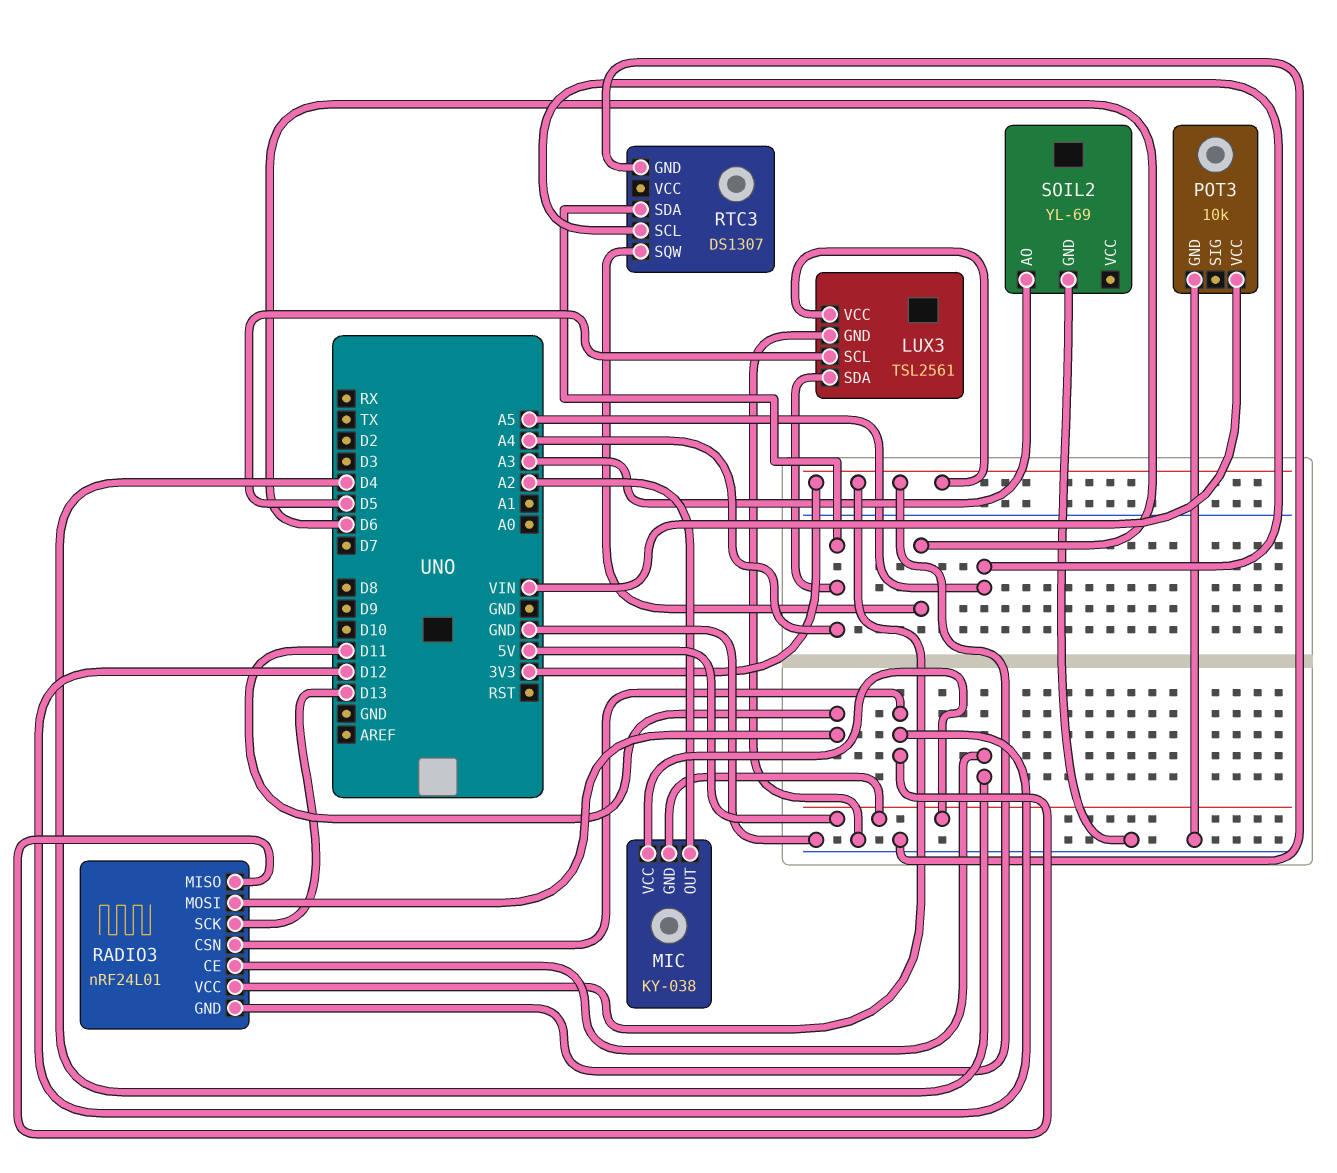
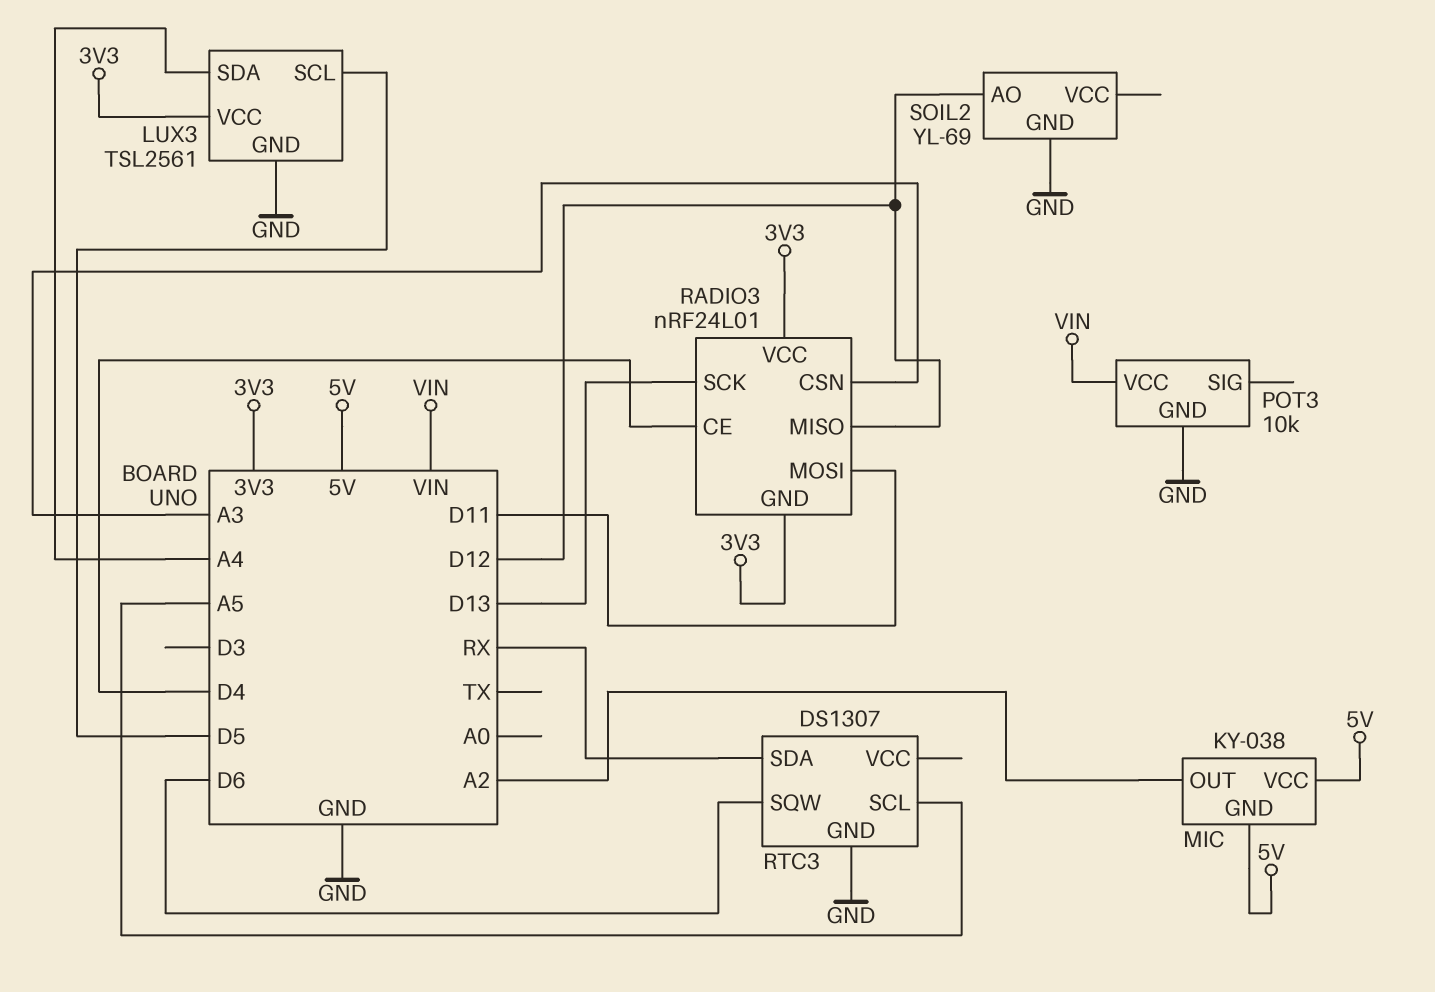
RADIO3 pin CSN: D12 -> A3
RTC3 pin SDA: A4 -> RX
SOIL2 pin AO: A3 -> D12

